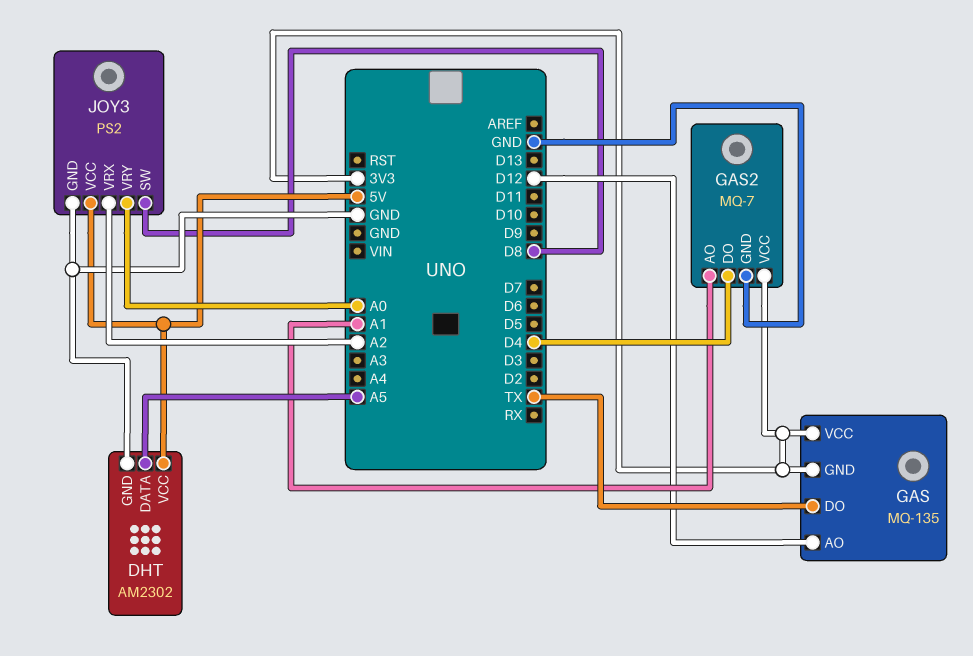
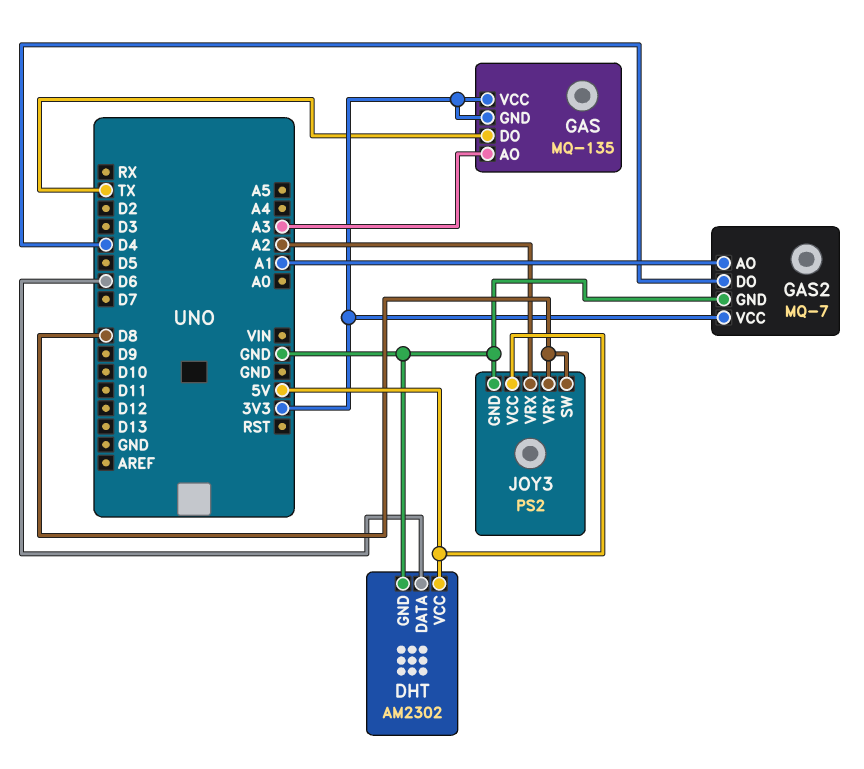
DHT pin DATA: A5 -> D6
GAS pin AO: D12 -> A3
JOY3 pin VRY: A0 -> D8

